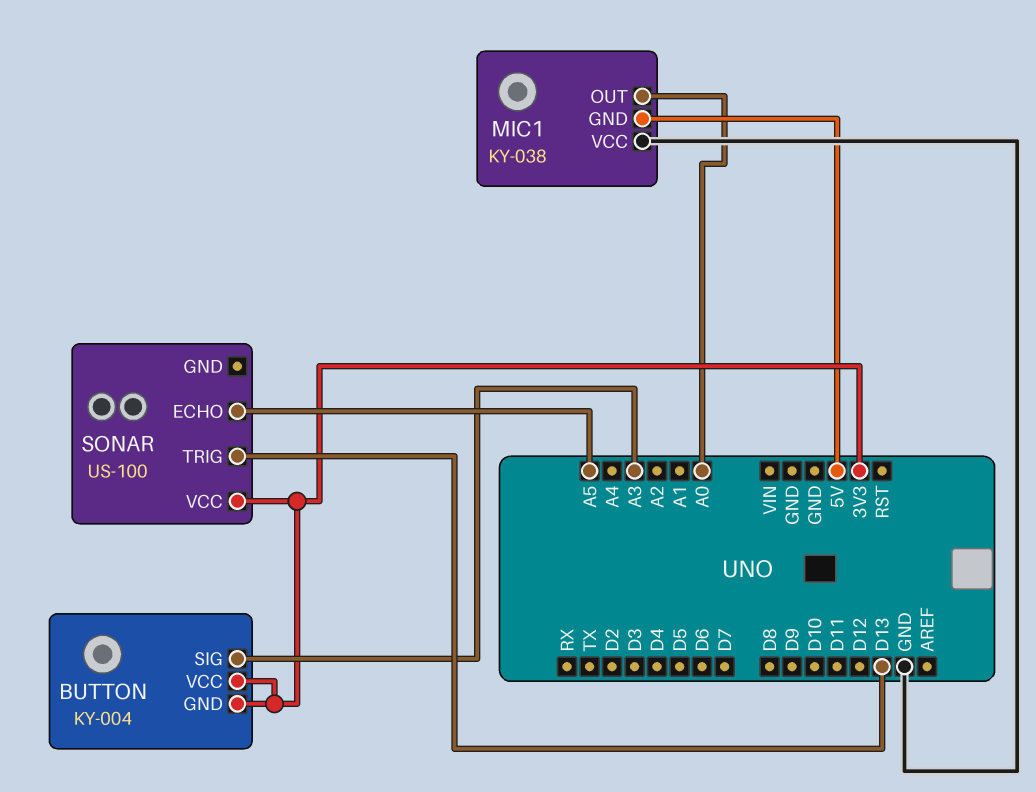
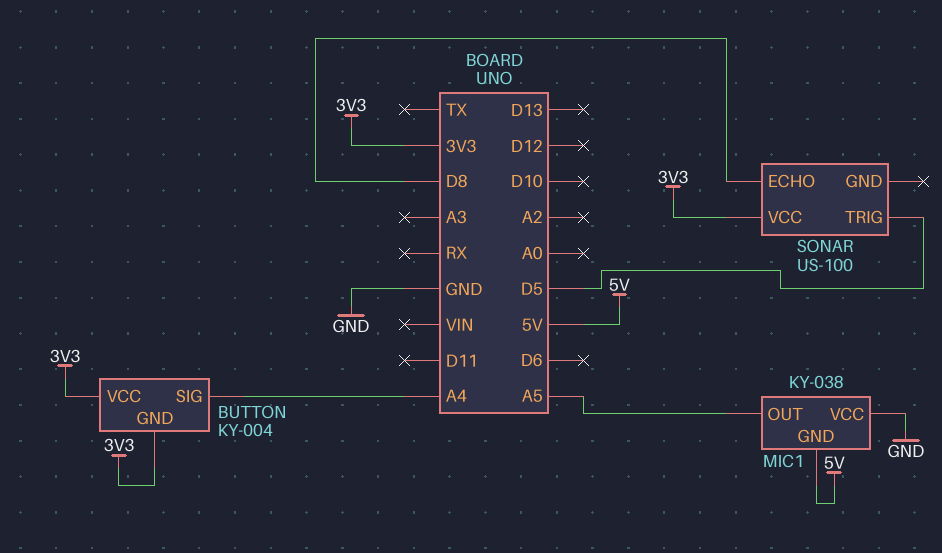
BUTTON pin SIG: A3 -> A4
MIC1 pin OUT: A0 -> A5
SONAR pin ECHO: A5 -> D8
SONAR pin TRIG: D13 -> D5

